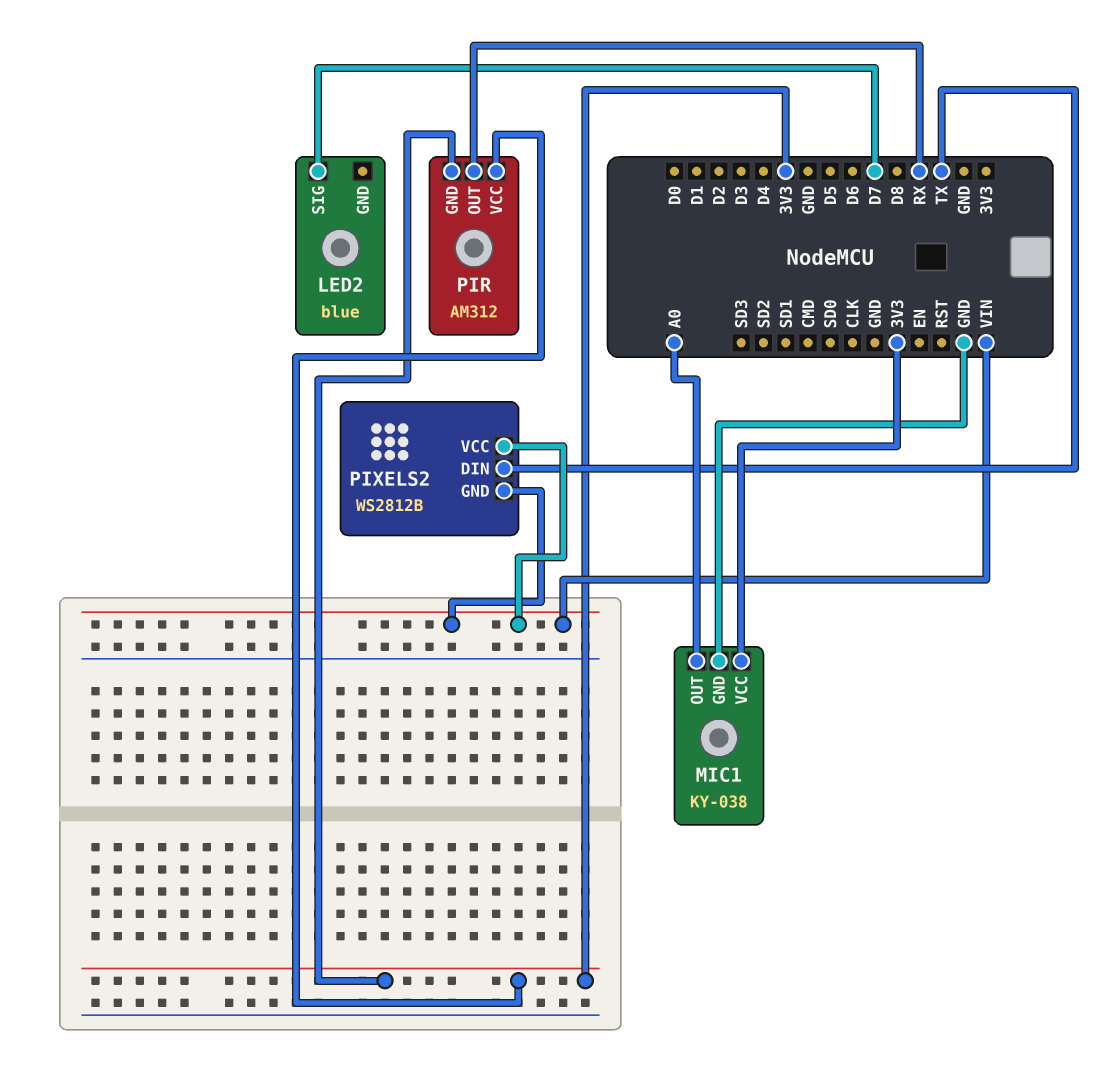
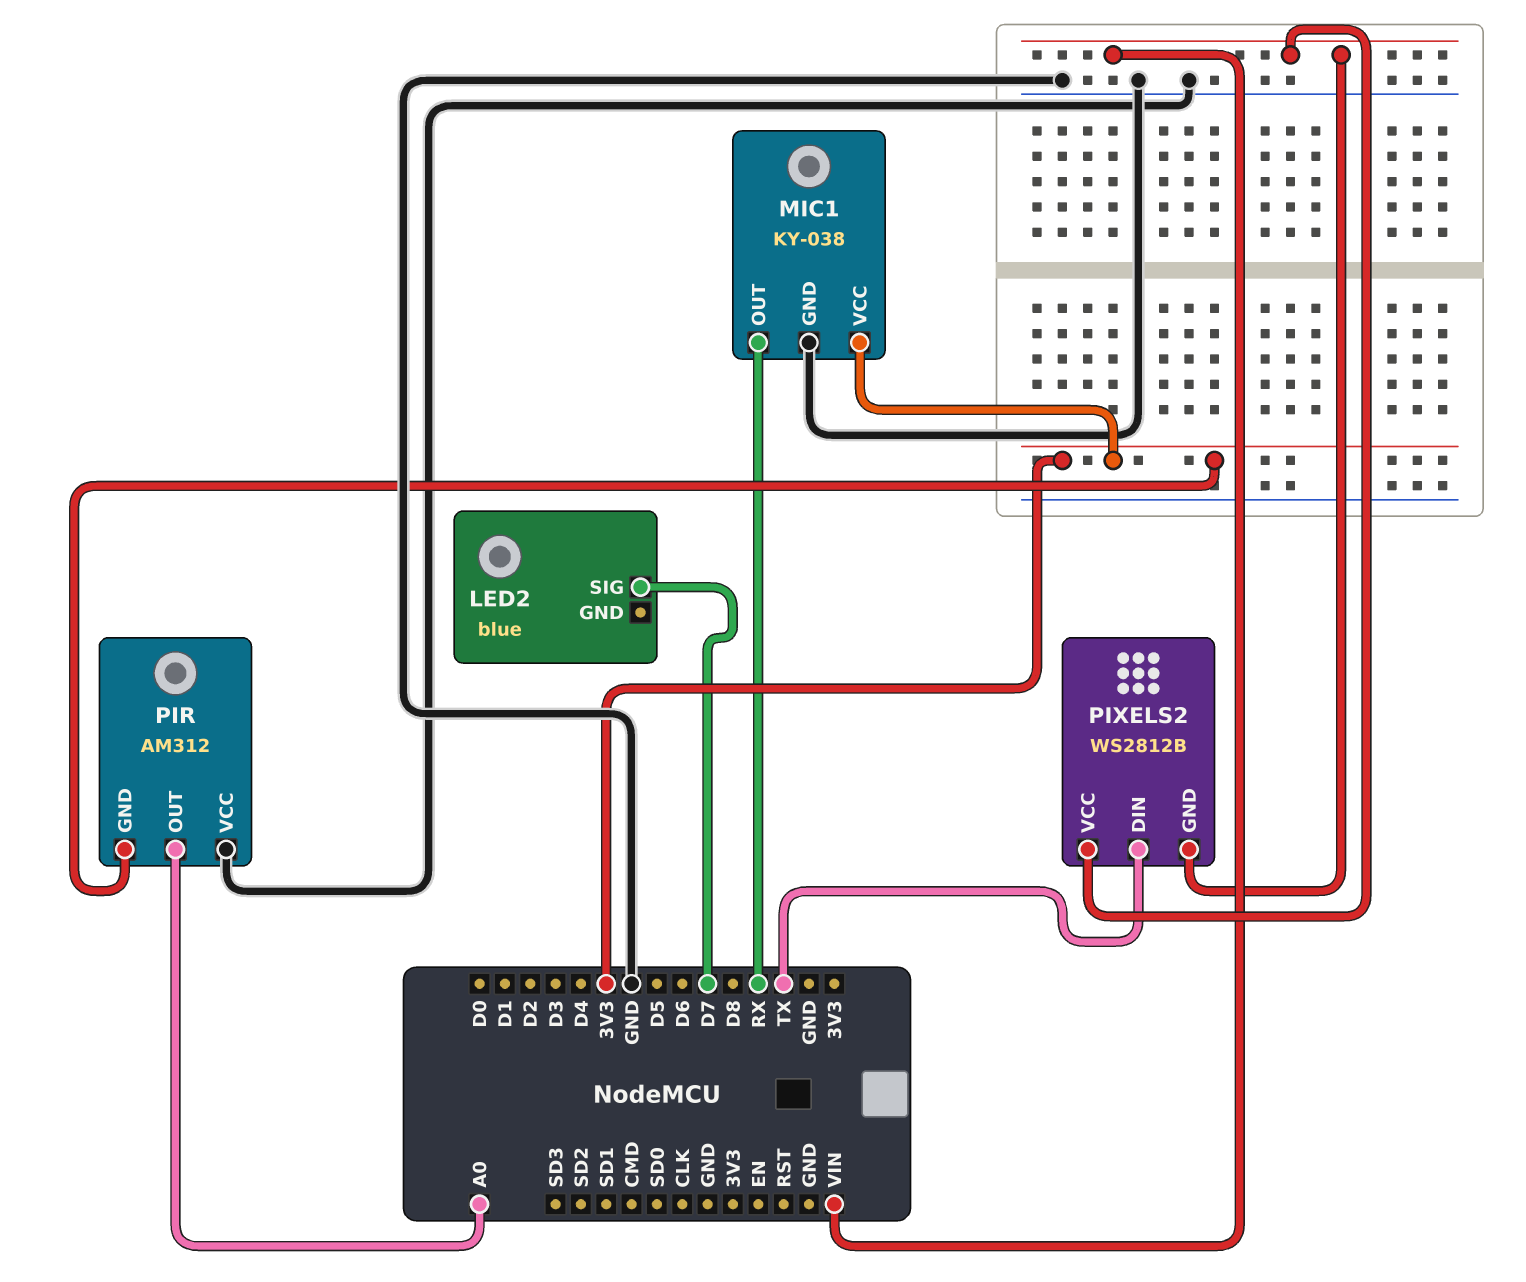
MIC1 pin OUT: A0 -> RX
PIR pin OUT: RX -> A0
PIR pin VCC: 3V3 -> GND

